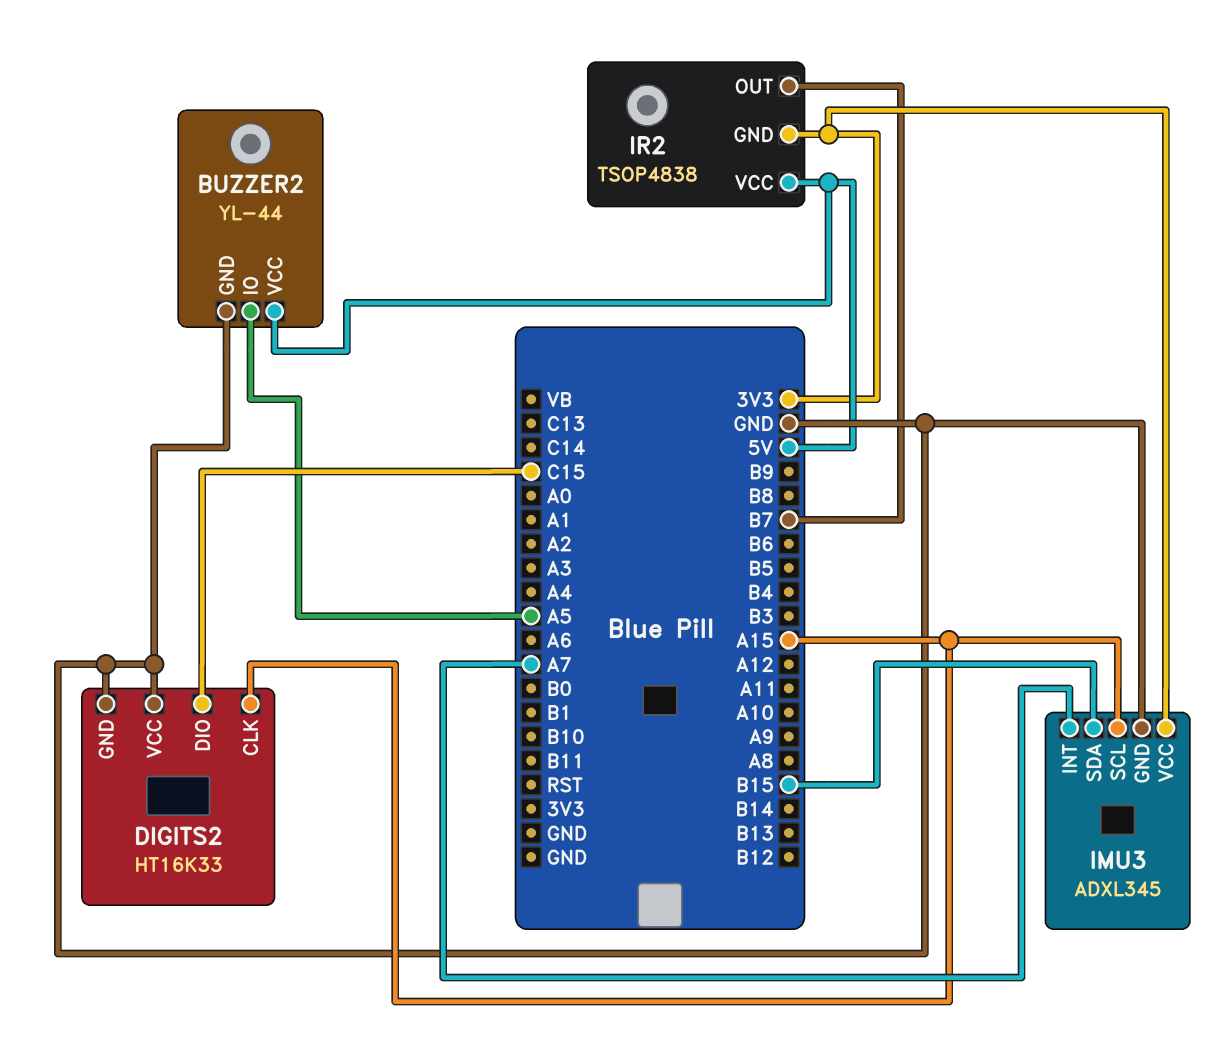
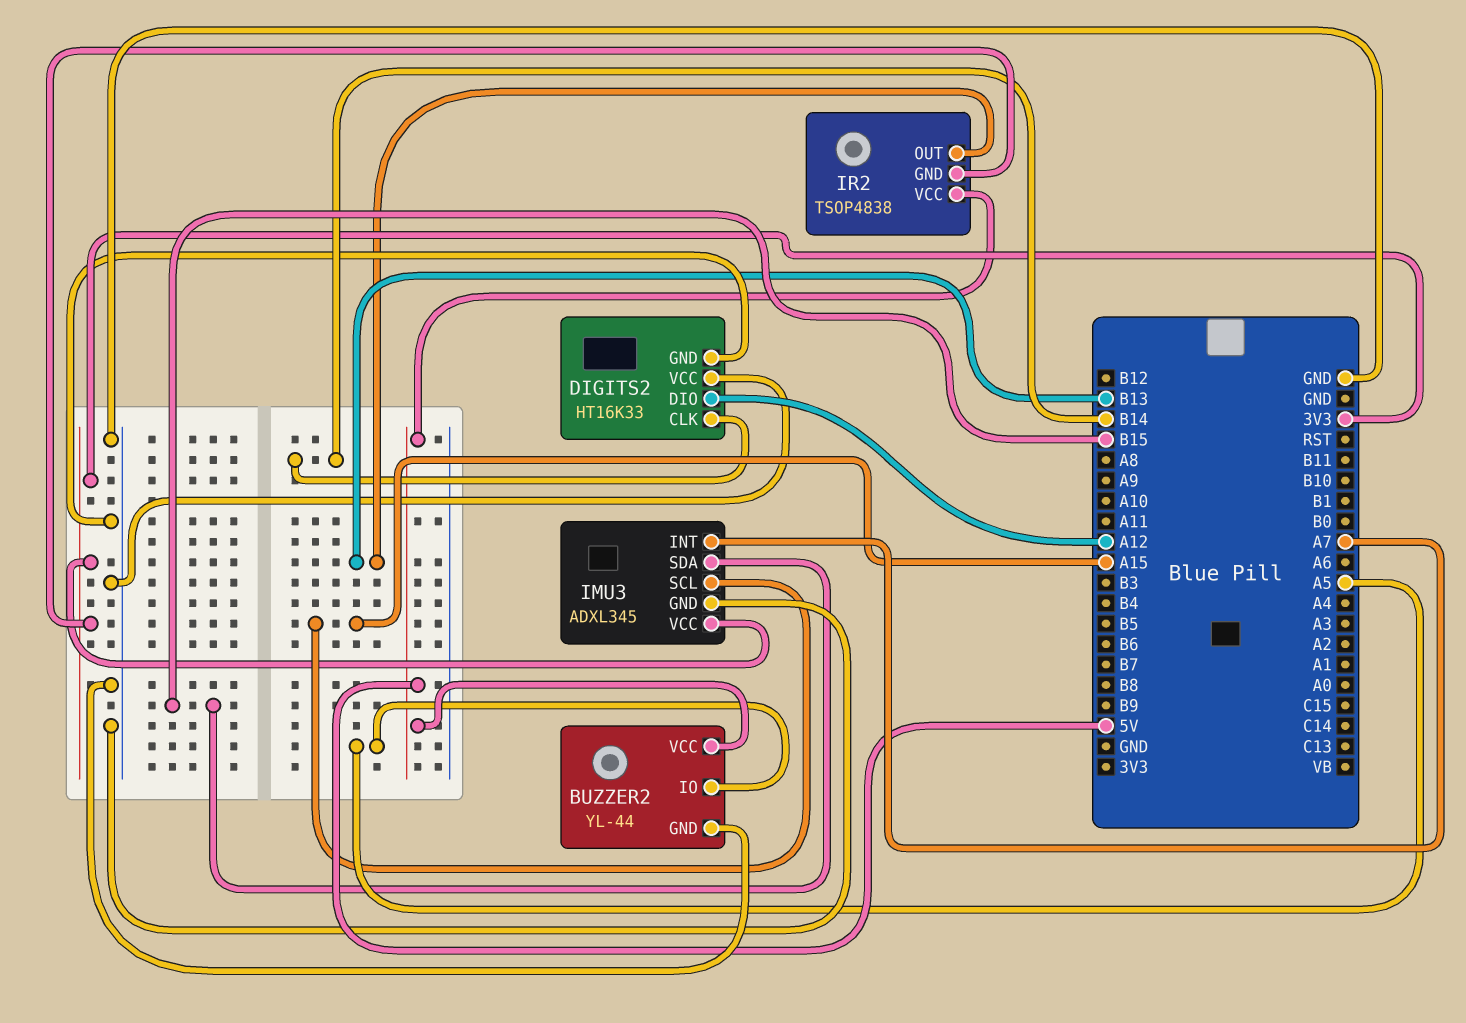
DIGITS2 pin CLK: A15 -> B14
DIGITS2 pin DIO: C15 -> A12
IR2 pin OUT: B7 -> B13

